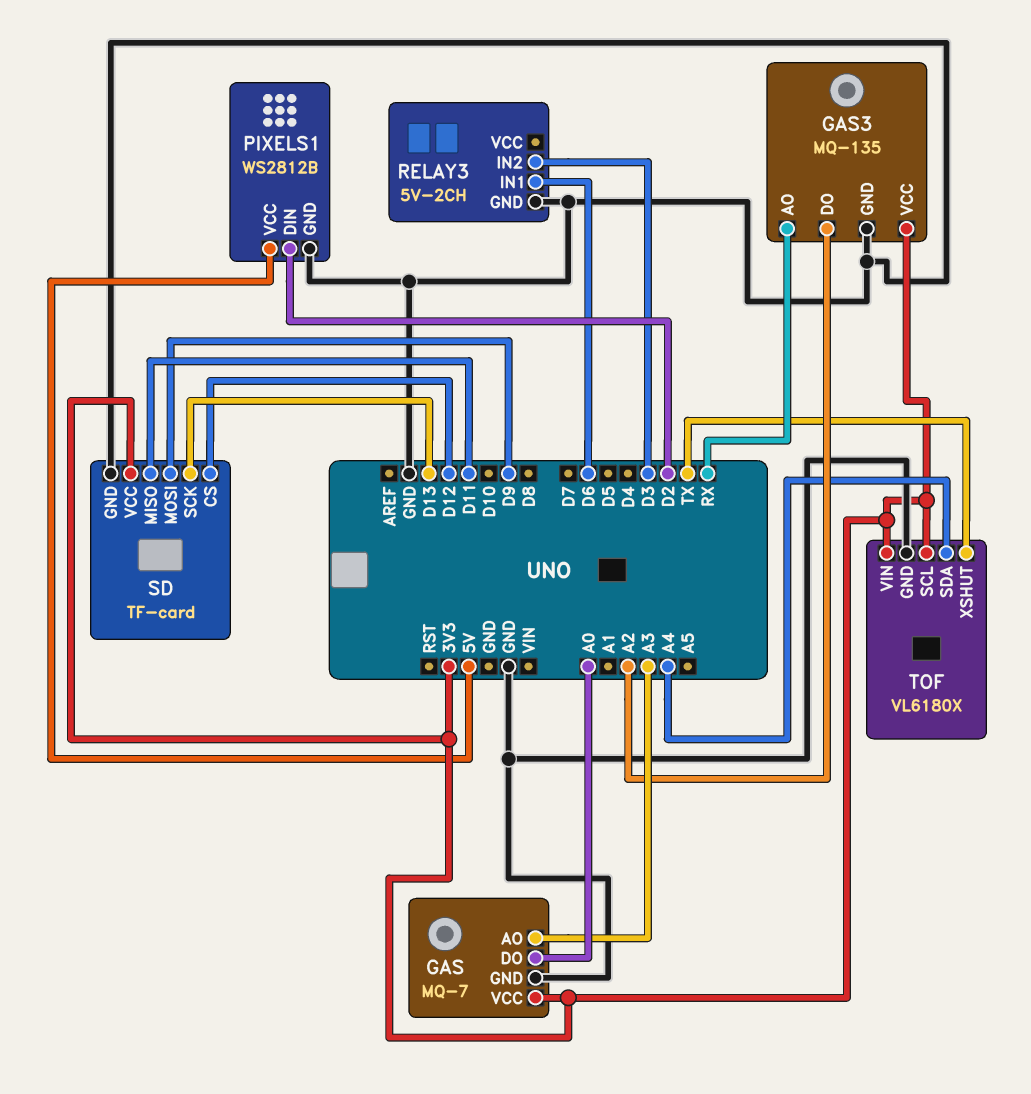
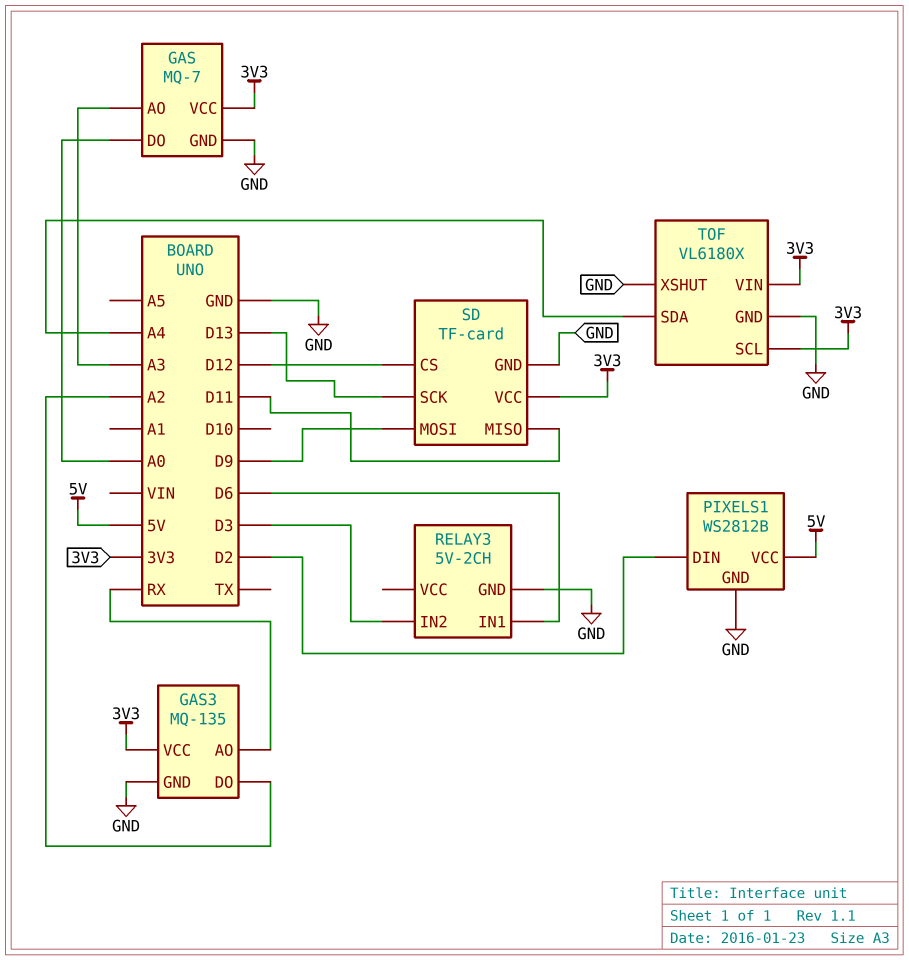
TOF pin XSHUT: TX -> GND

